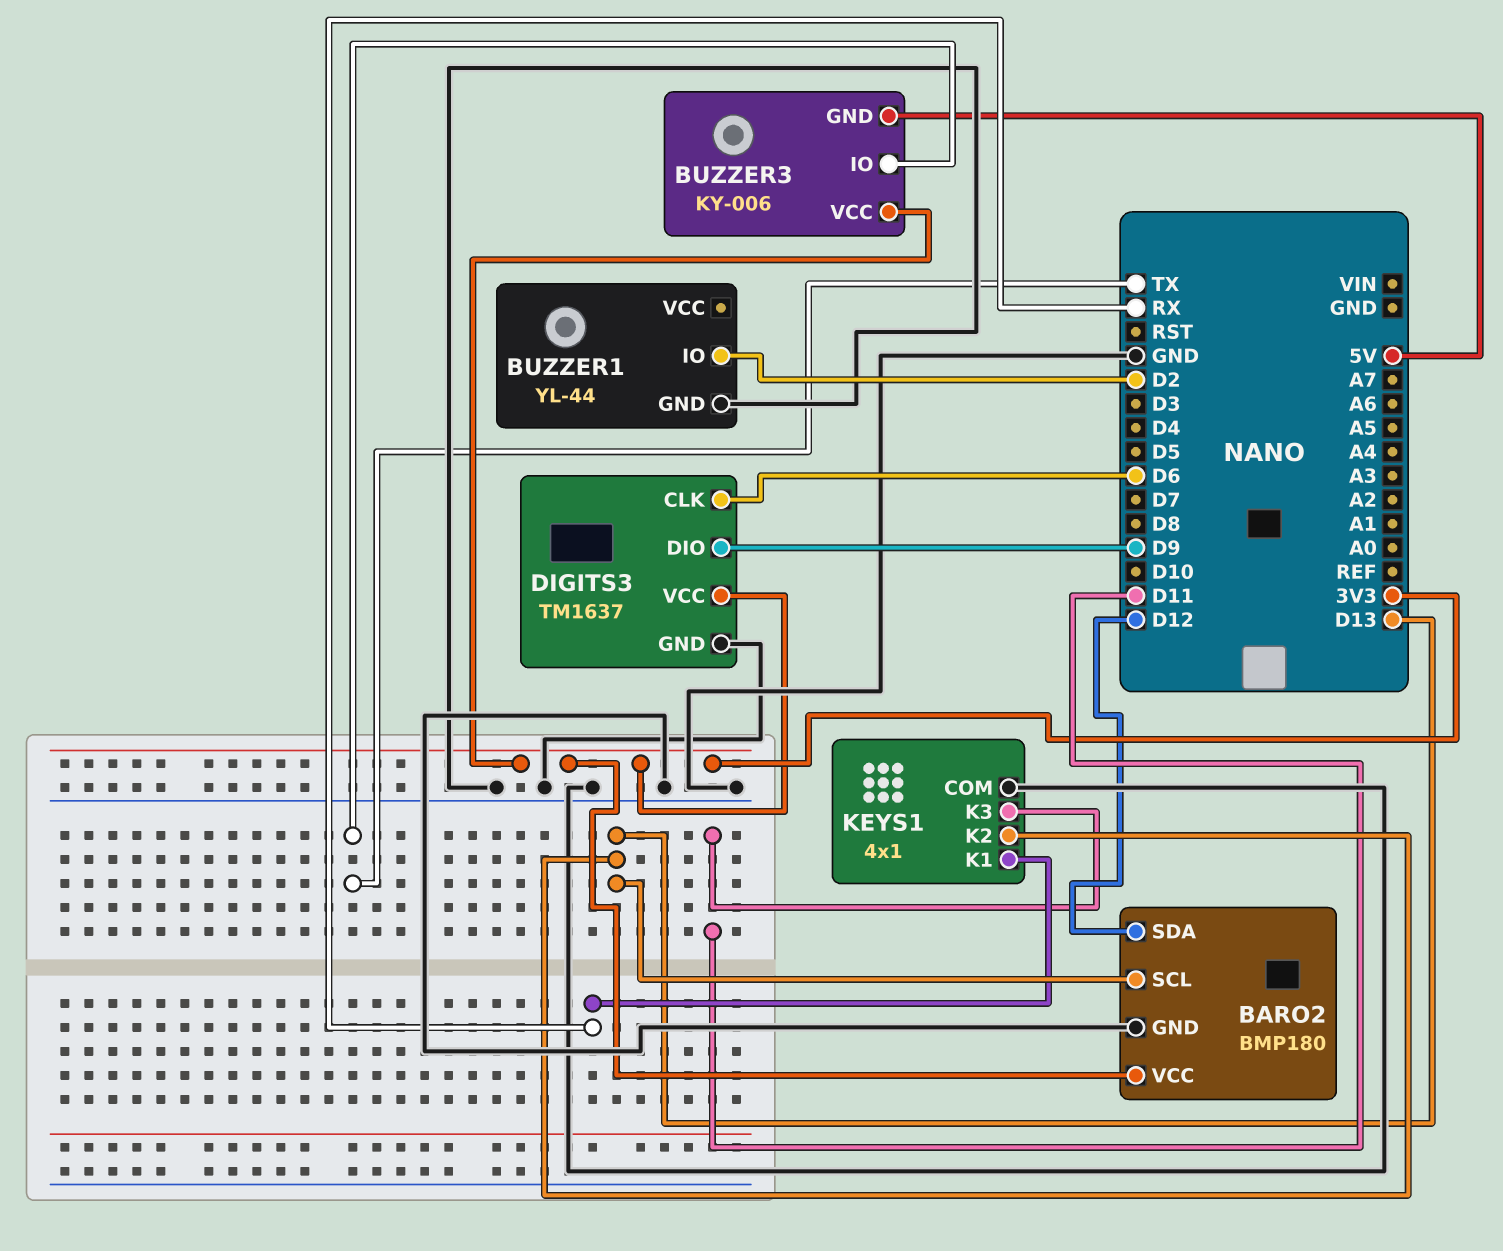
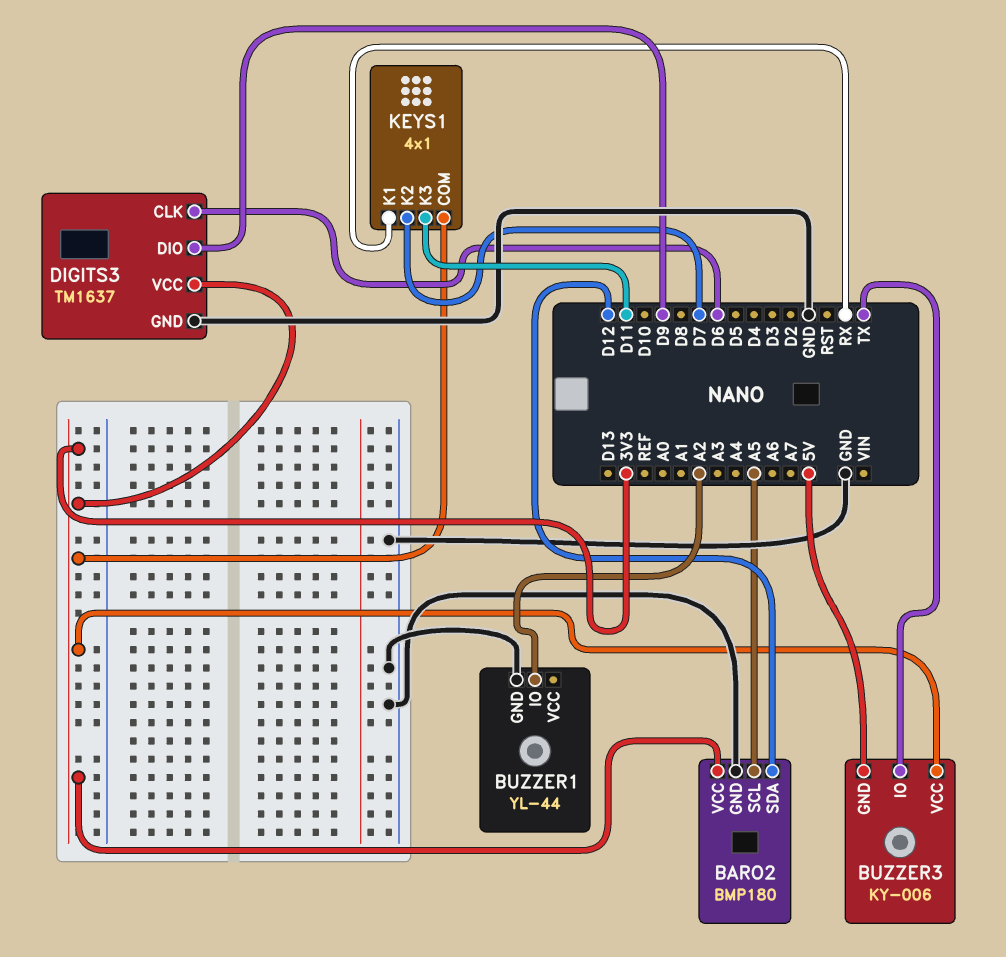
BARO2 pin SCL: D13 -> A5
BUZZER1 pin IO: D2 -> A2
KEYS1 pin COM: GND -> 3V3
KEYS1 pin K2: D13 -> D7

